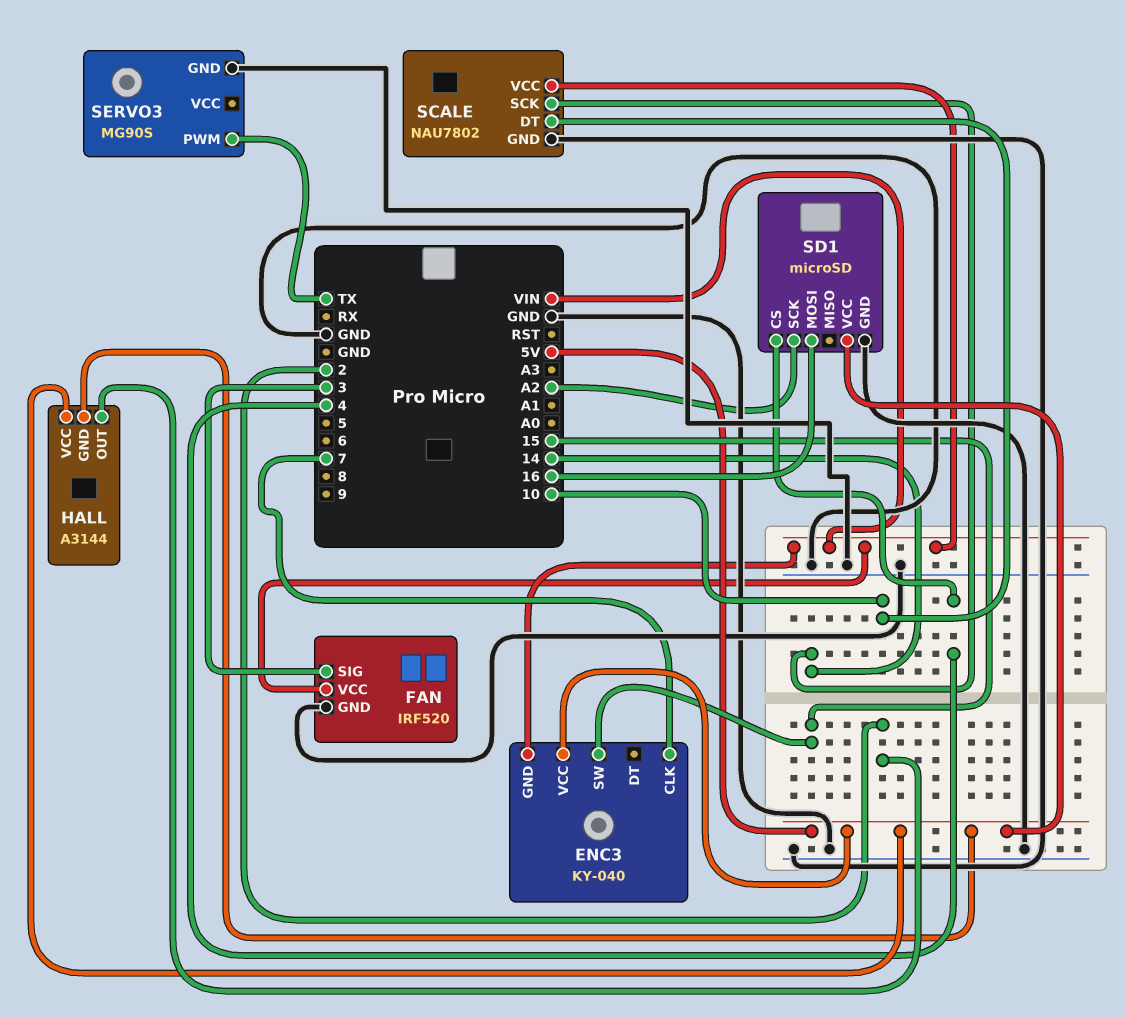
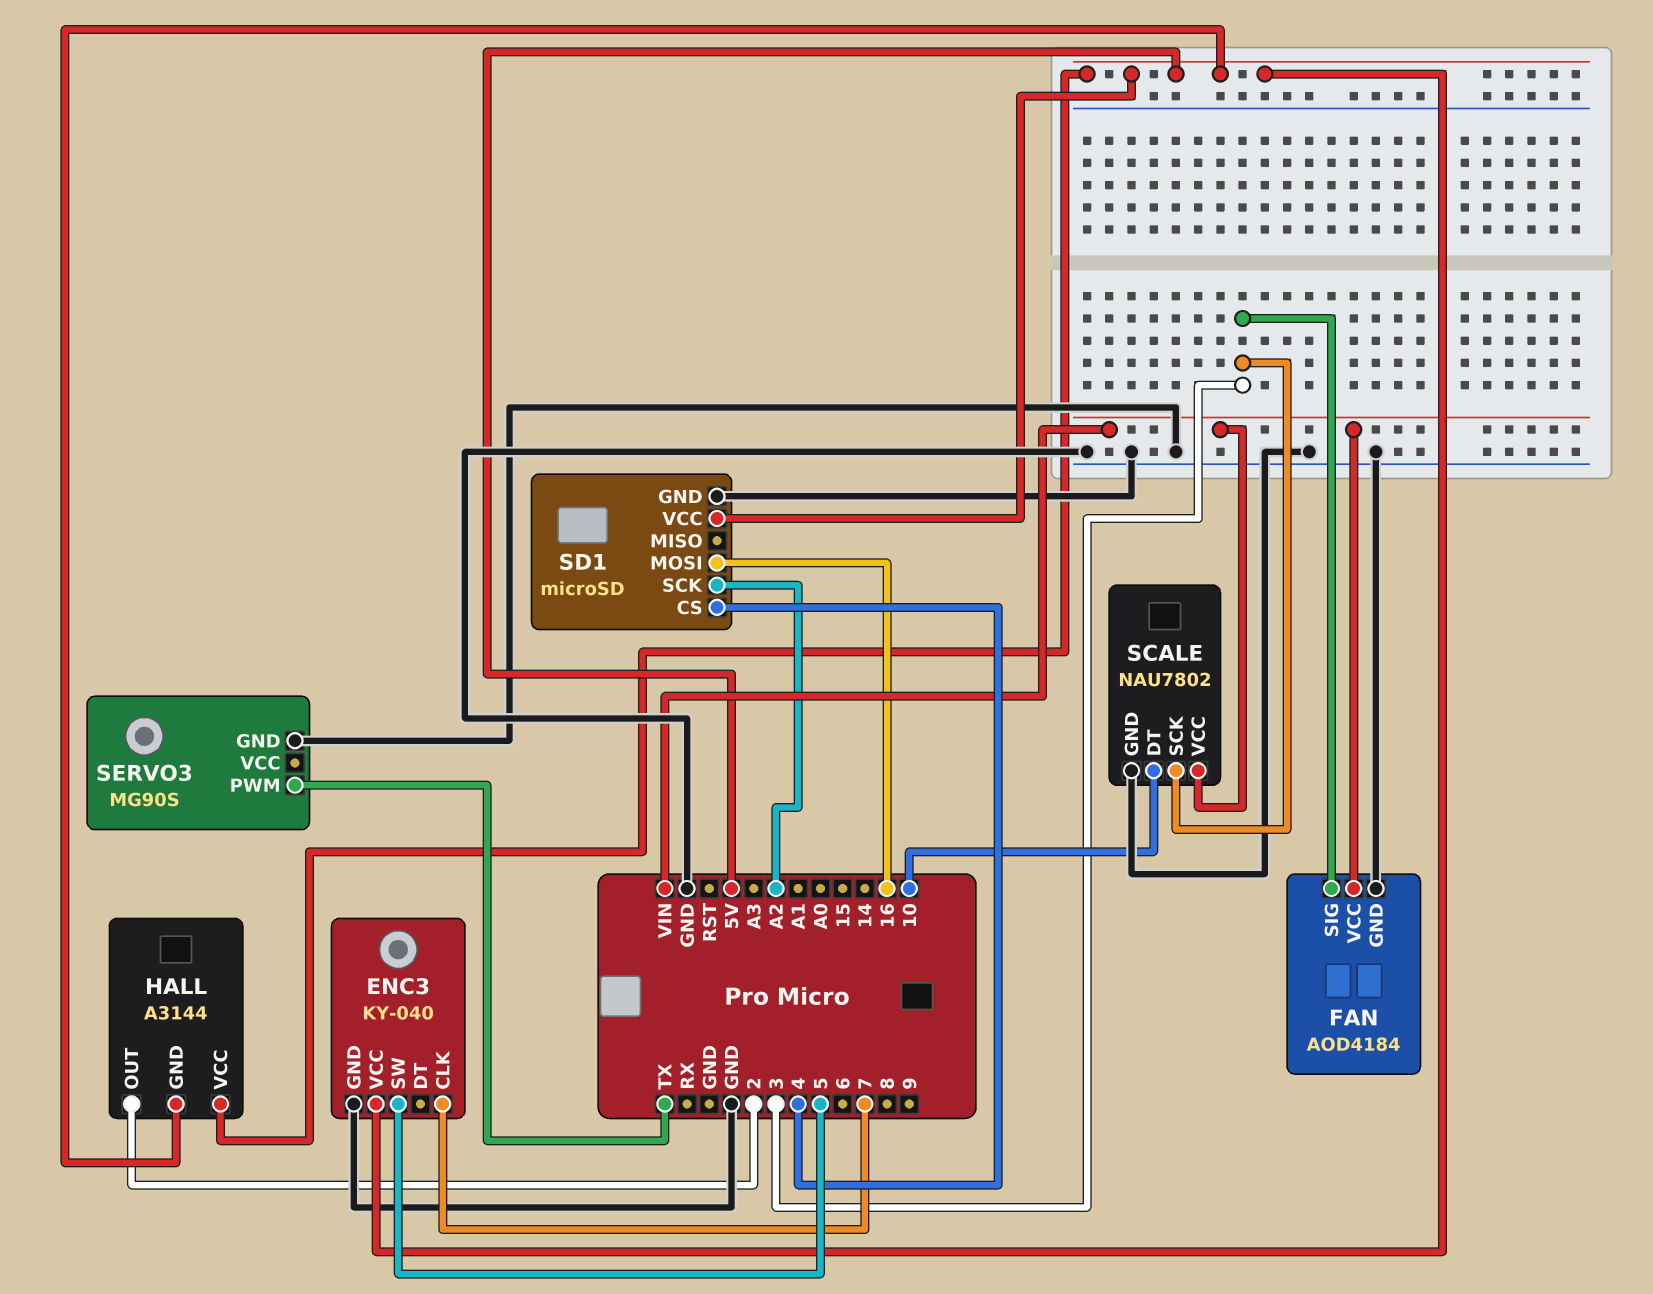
ENC3 pin GND: VIN -> GND
ENC3 pin SW: 15 -> 5
FAN: IRF520 -> AOD4184
SCALE pin SCK: 14 -> 3

